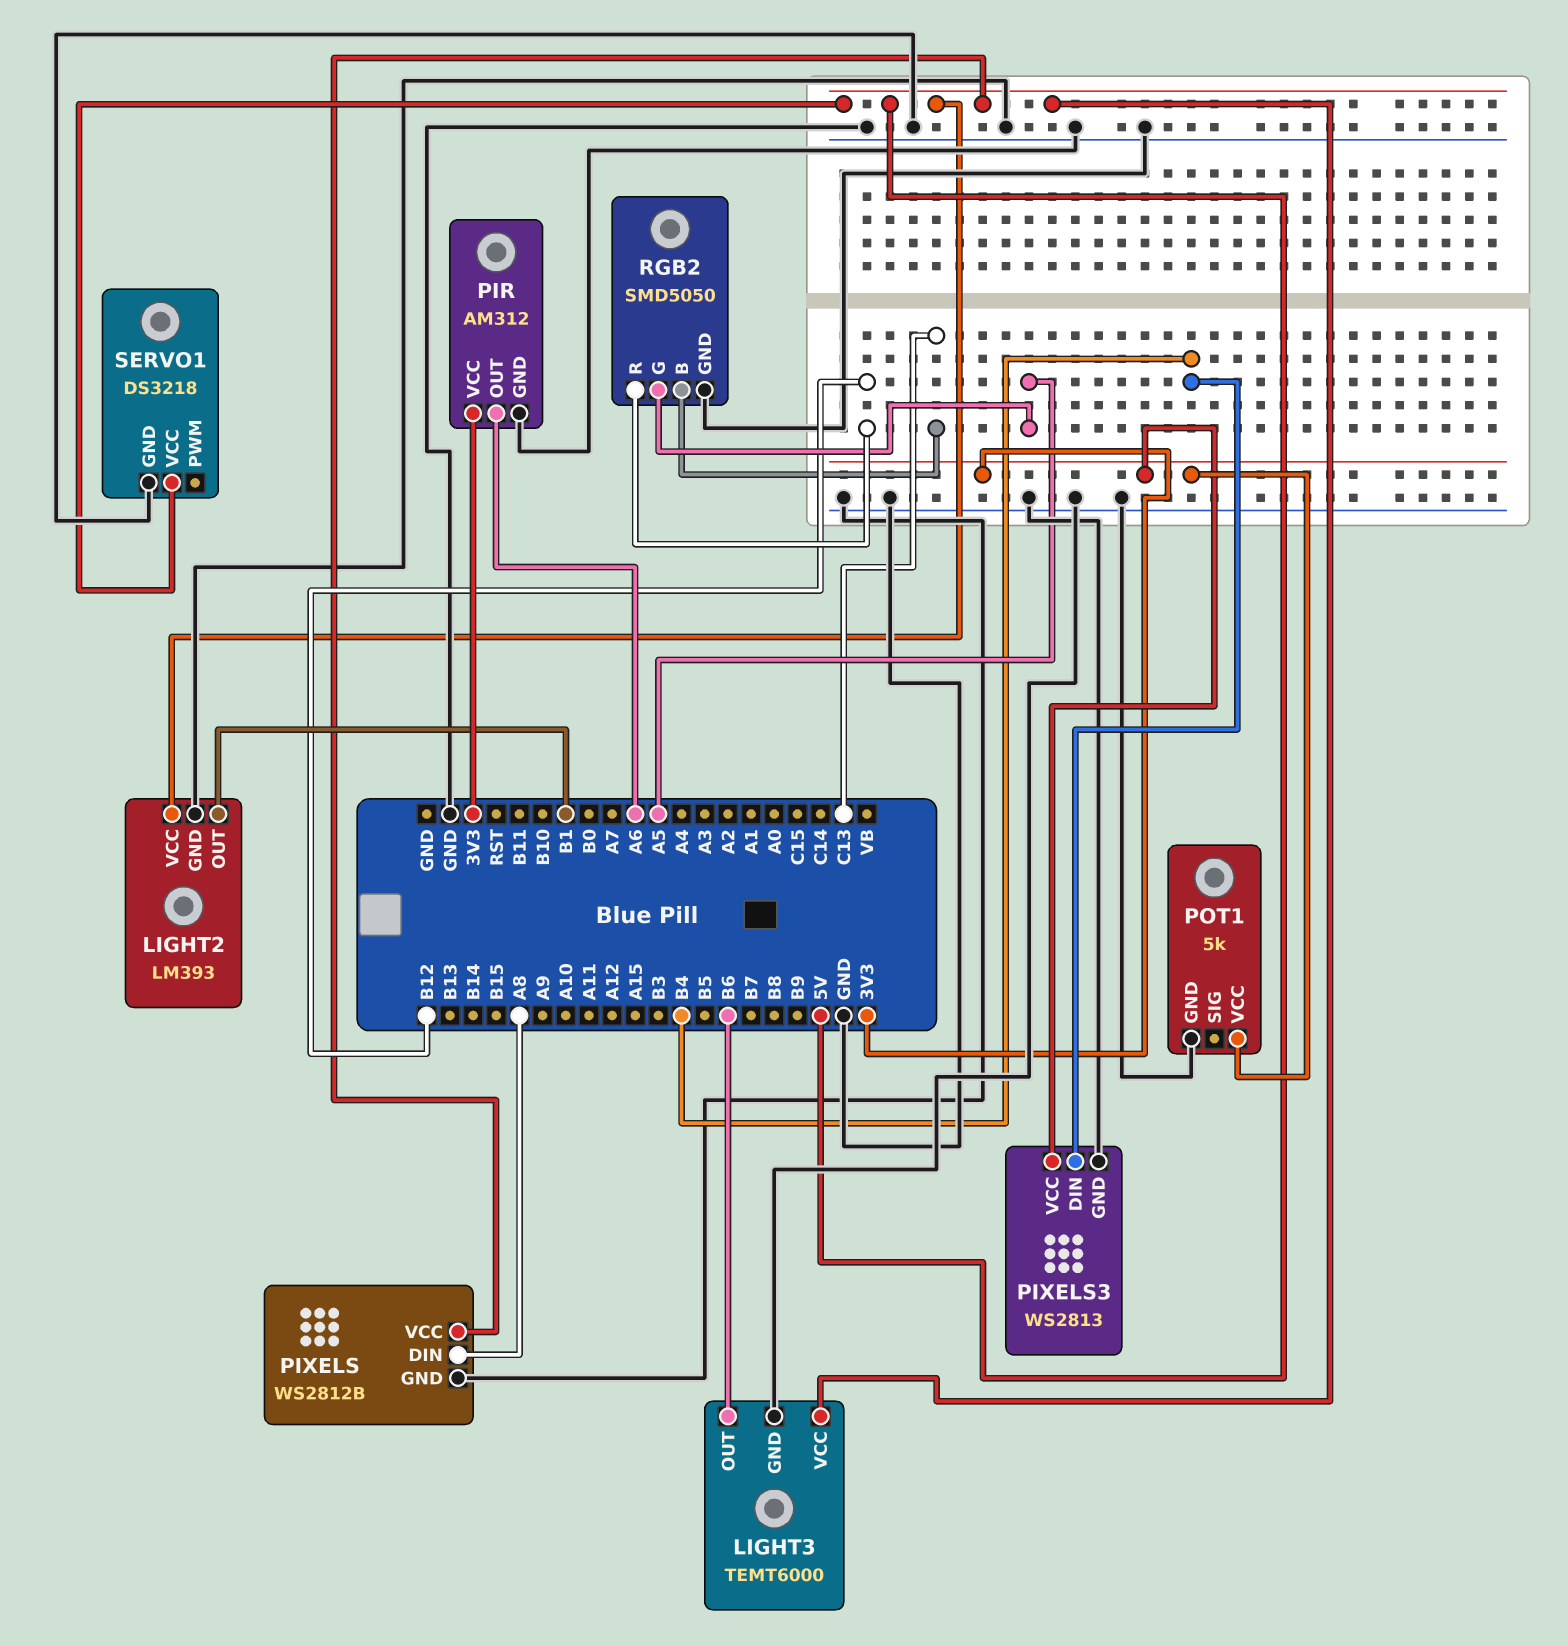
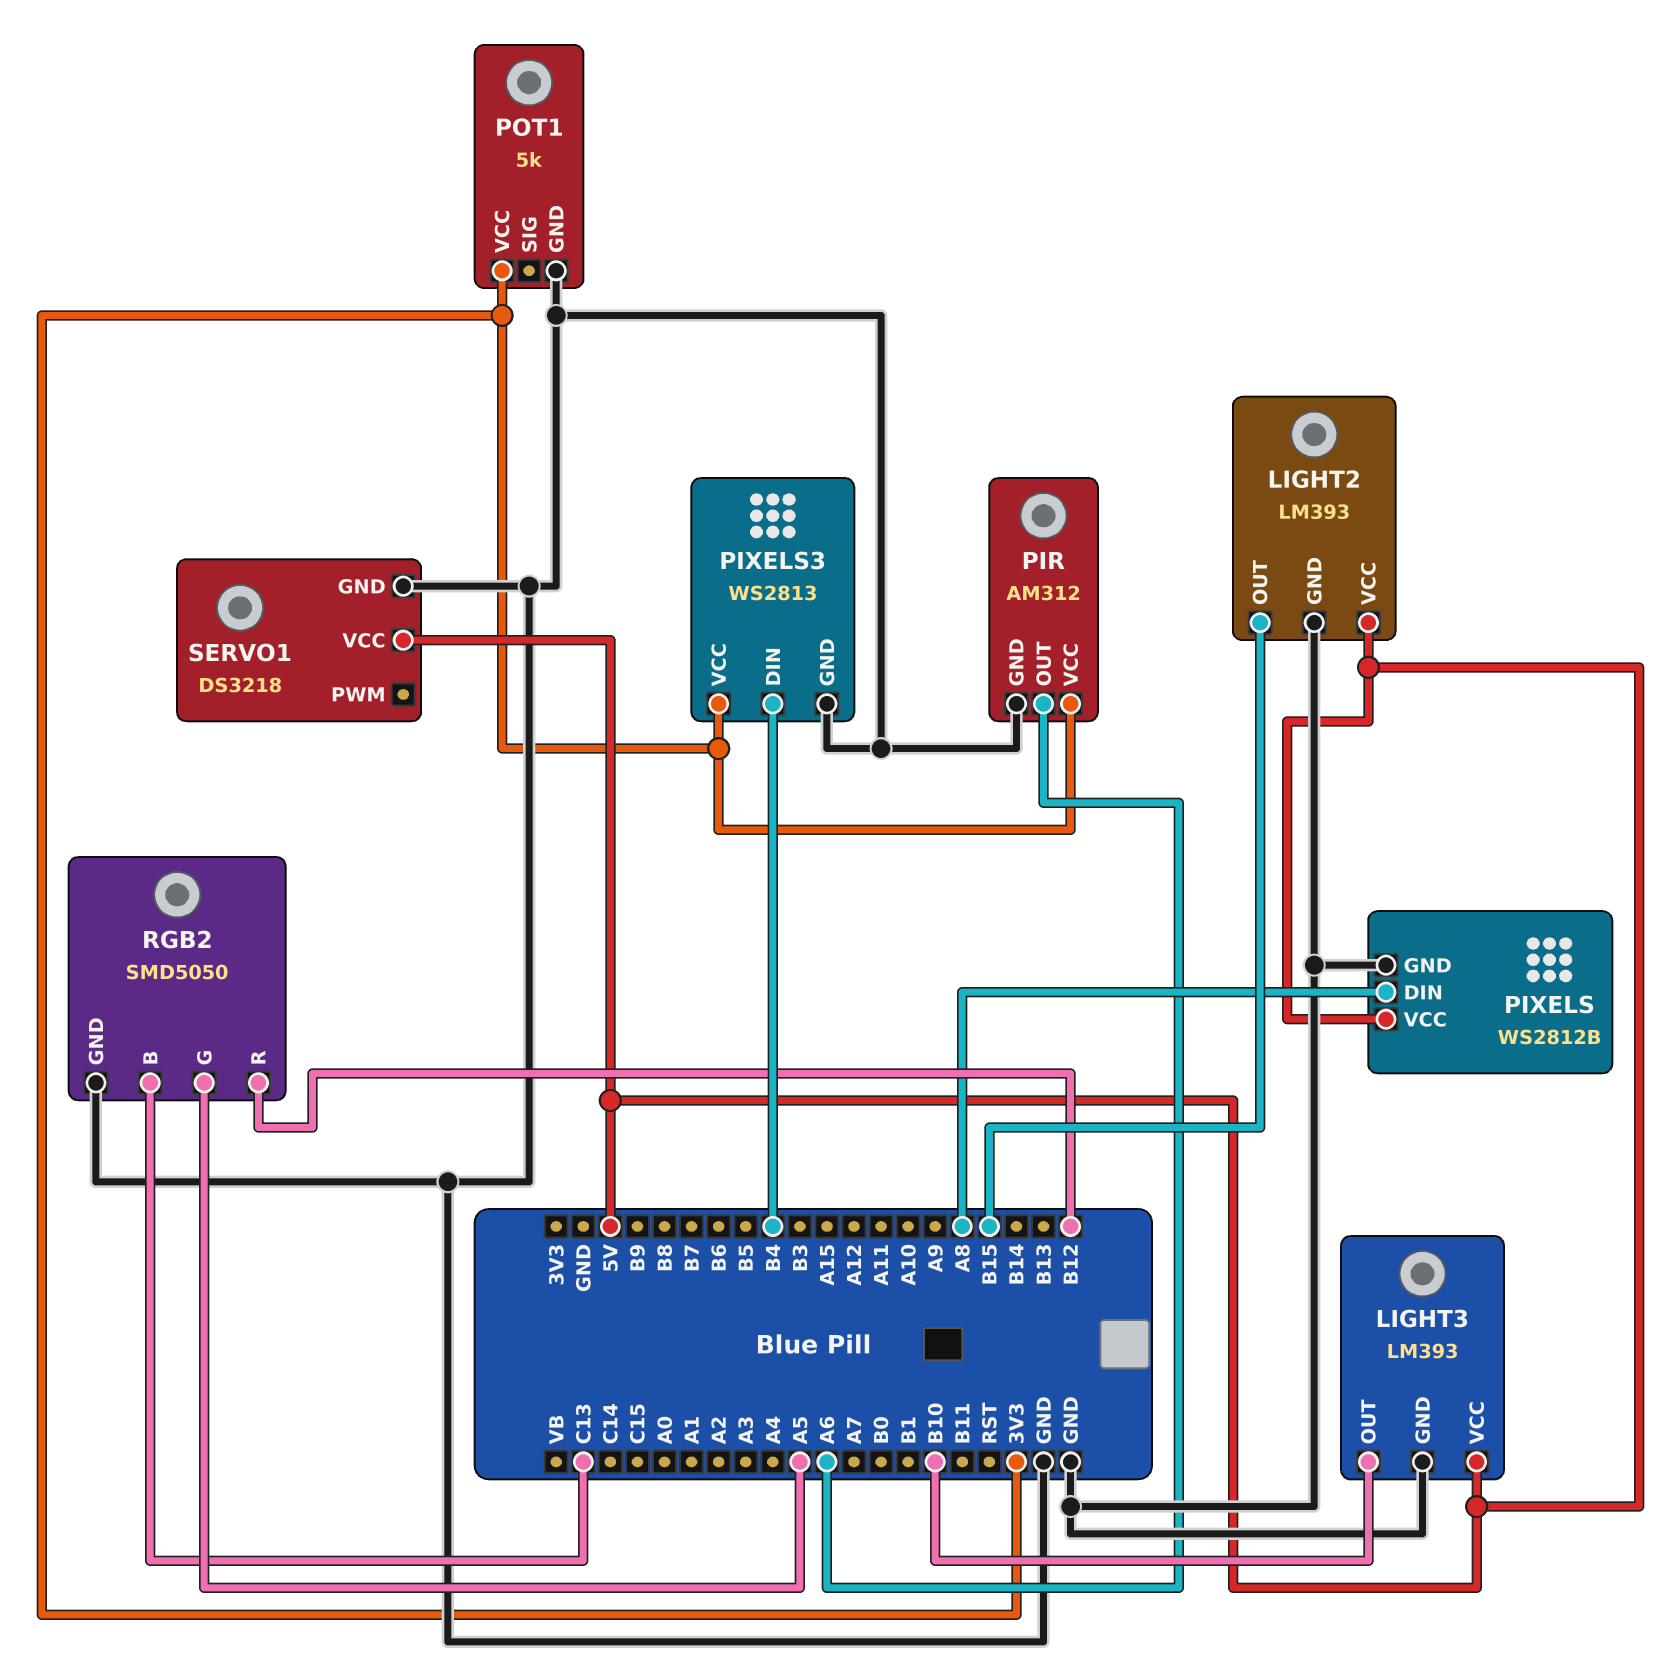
LIGHT2 pin OUT: B1 -> B15
LIGHT3: TEMT6000 -> LM393
LIGHT3 pin OUT: B6 -> B10

